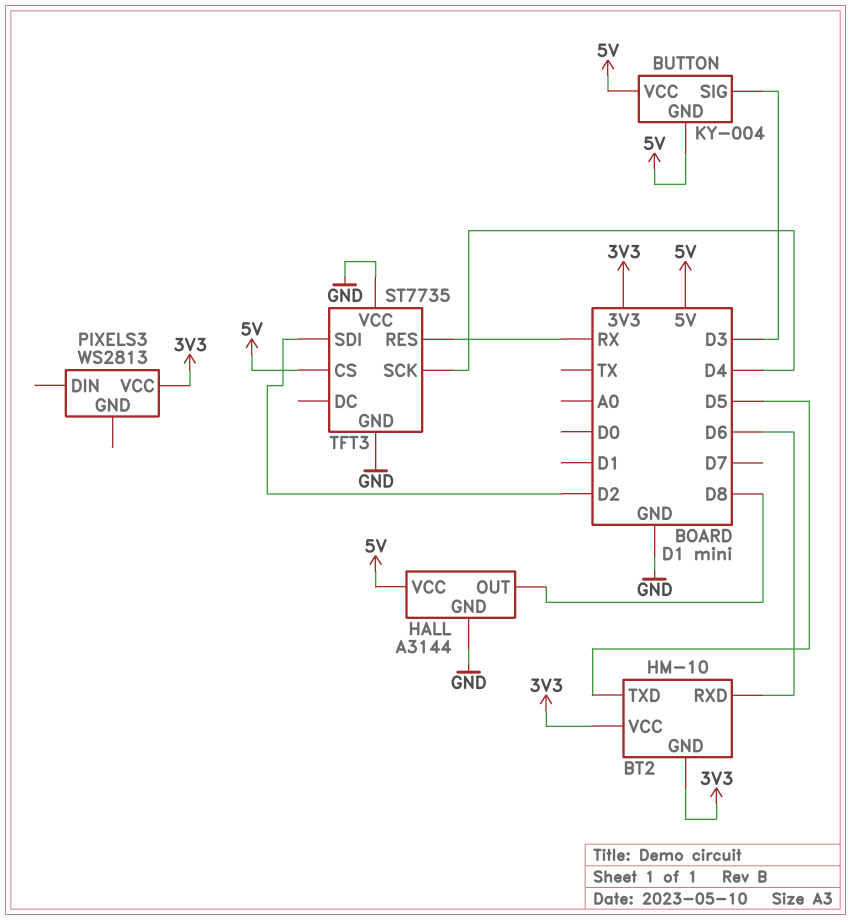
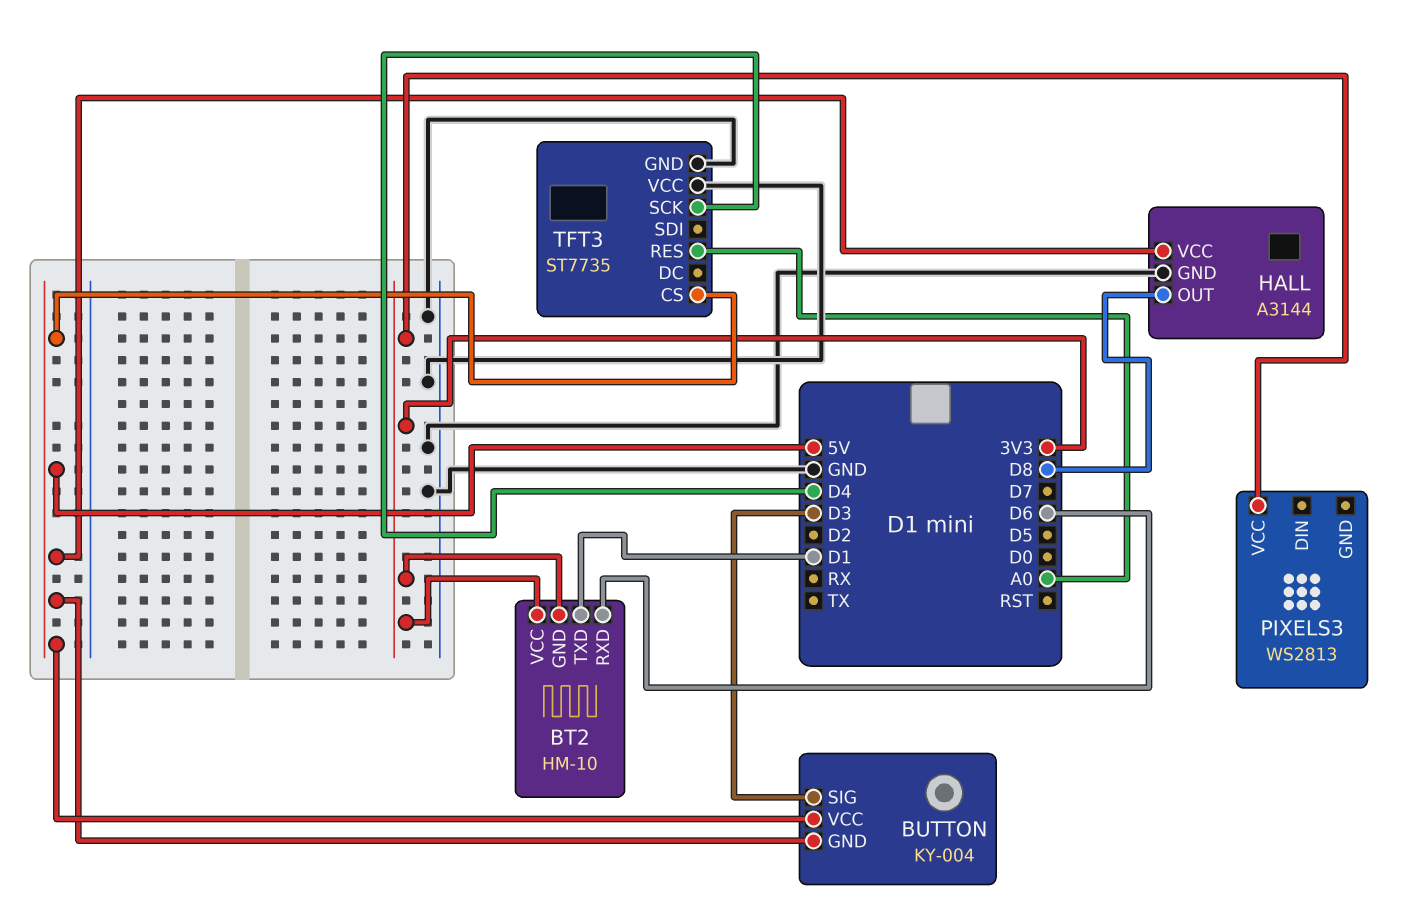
BT2 pin TXD: D5 -> D1
TFT3 pin RES: RX -> A0
TFT3 pin SDI: D2 -> none

